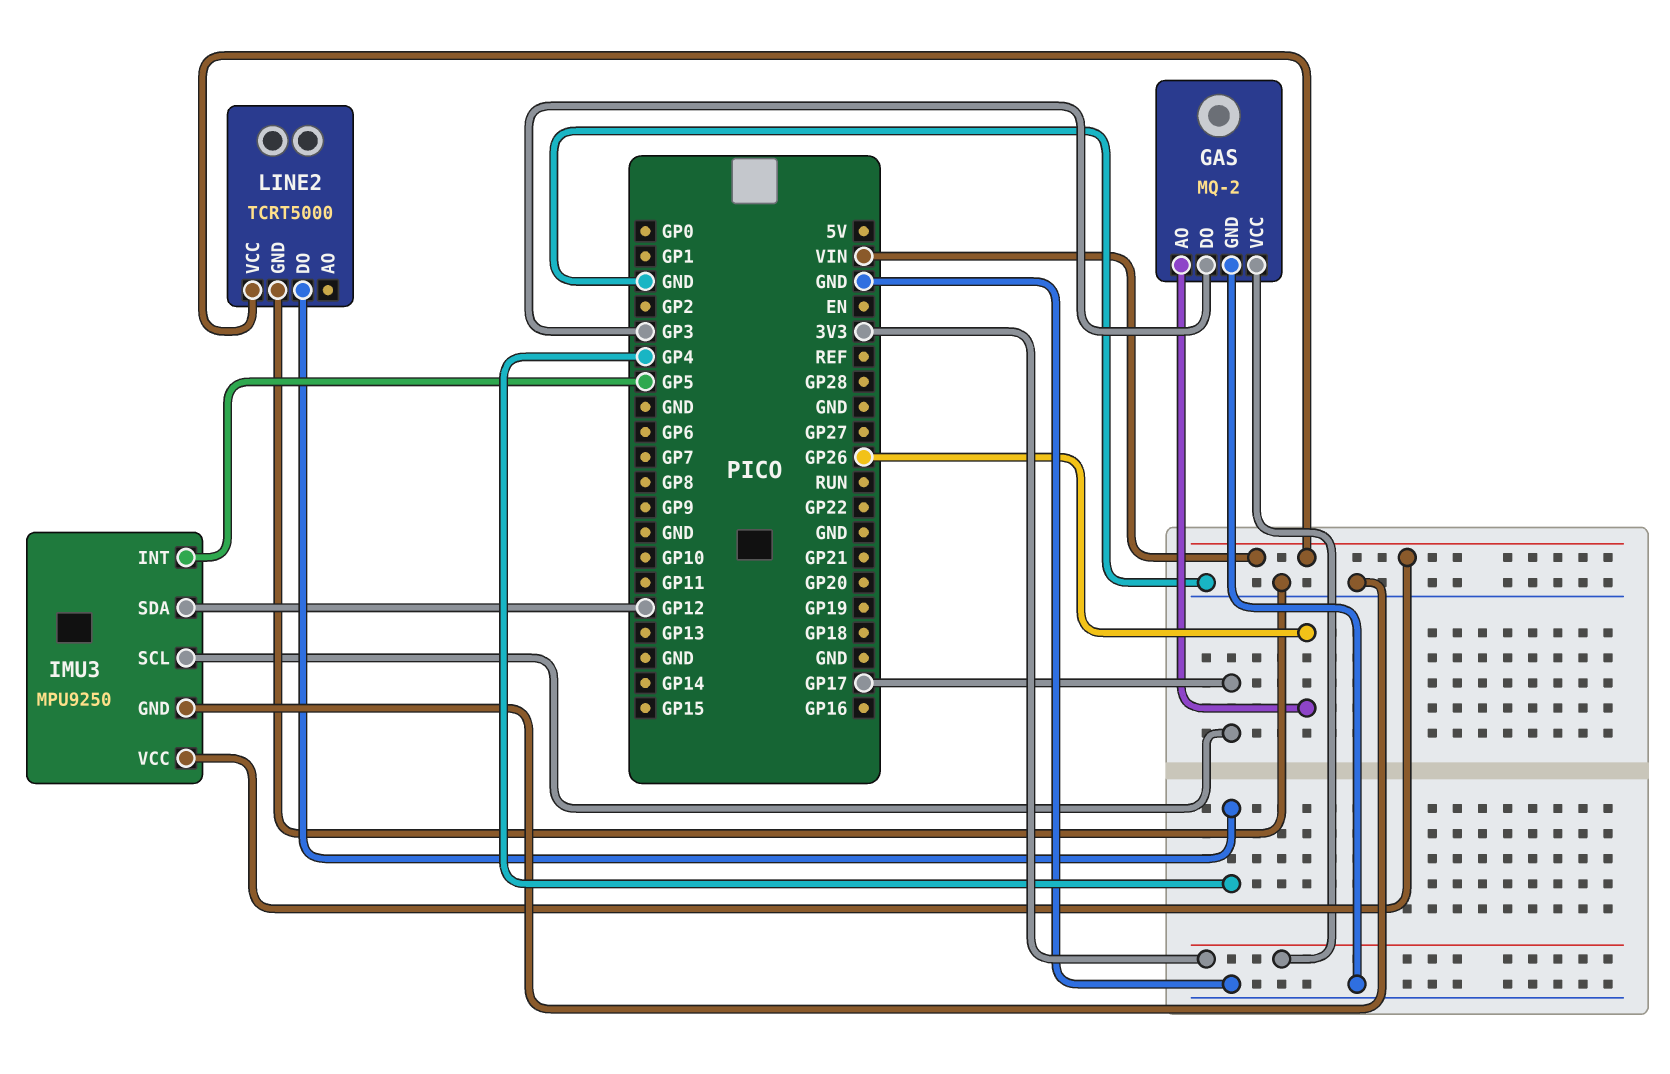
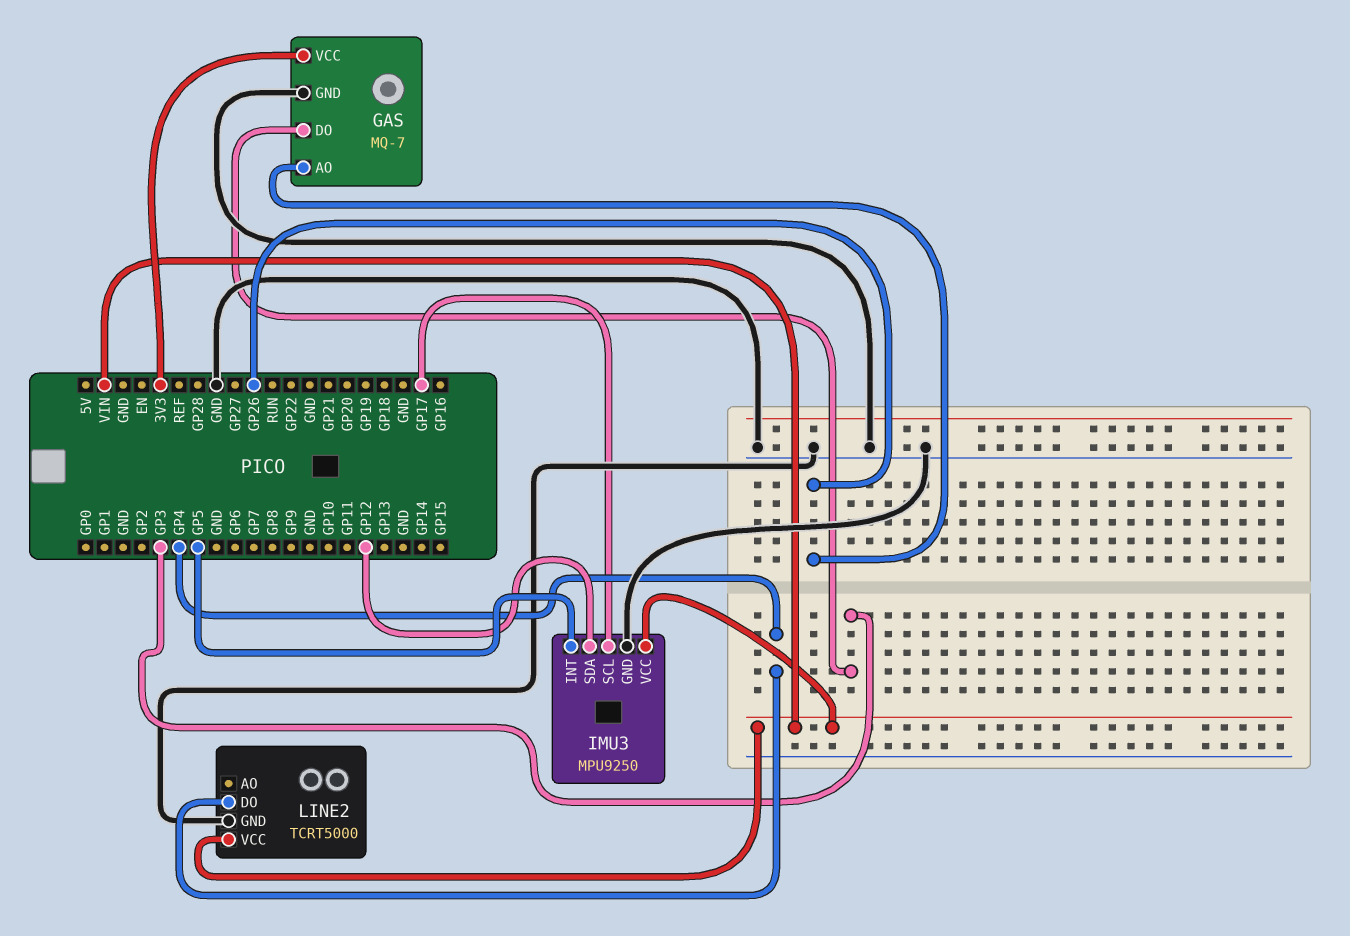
GAS: MQ-2 -> MQ-7

